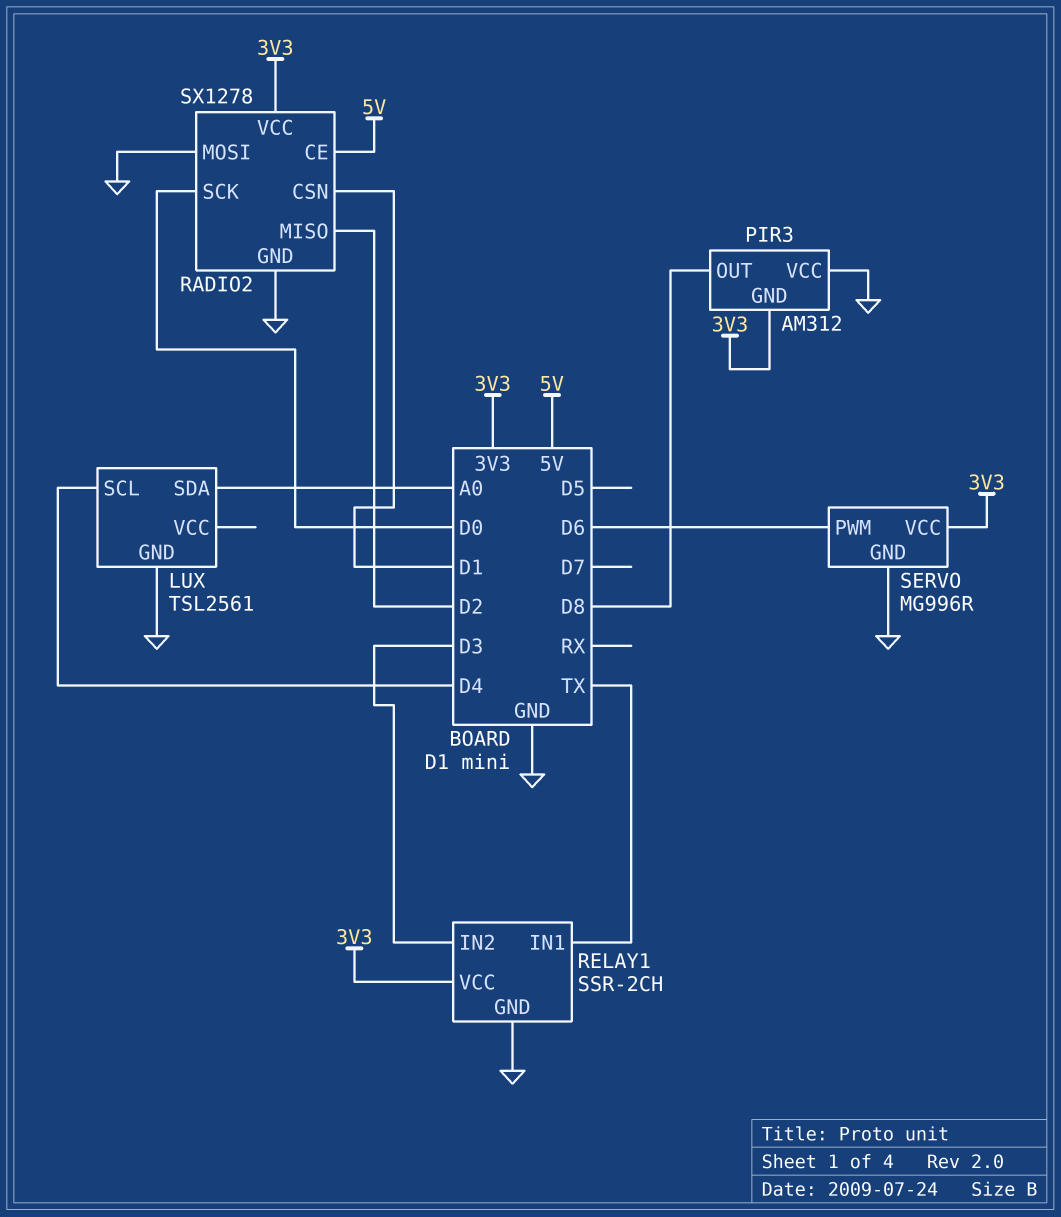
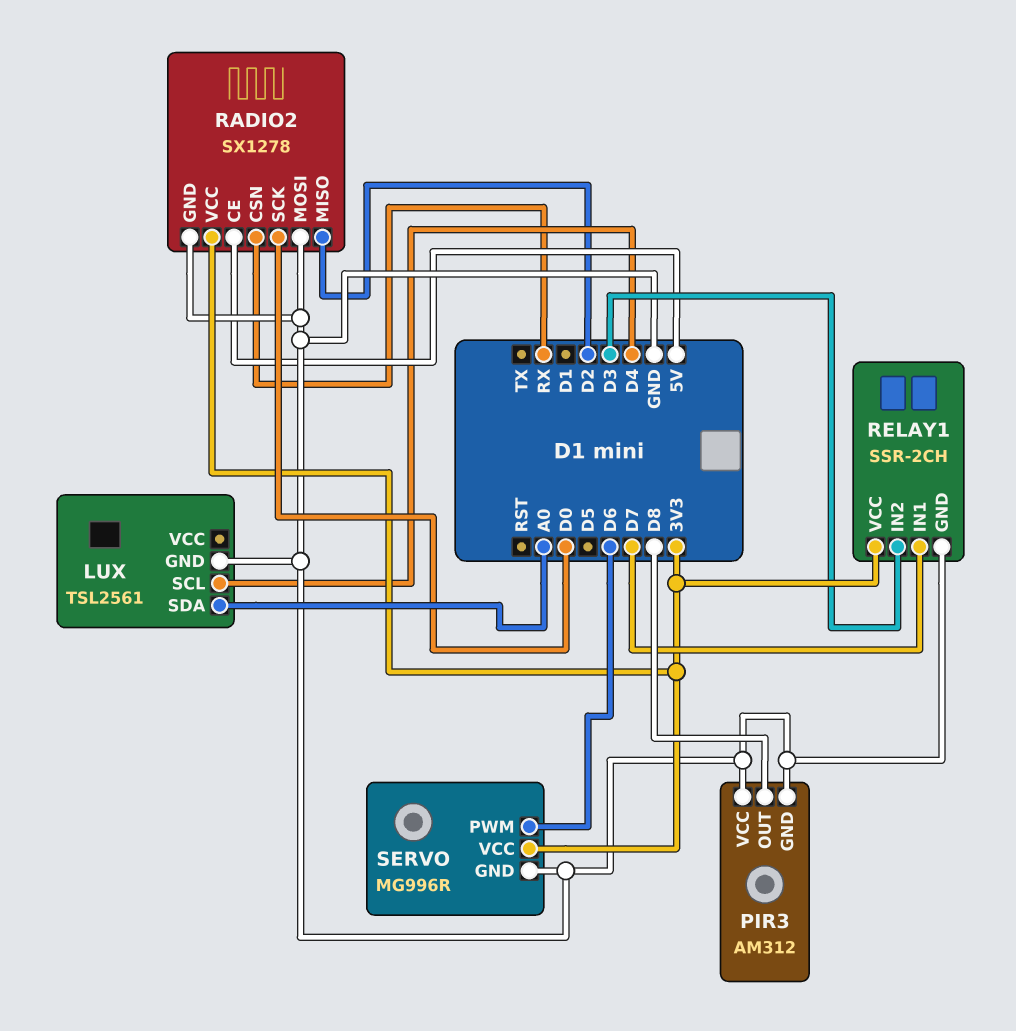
PIR3 pin GND: 3V3 -> GND
RADIO2 pin CSN: D1 -> RX
RELAY1 pin IN1: TX -> D7

